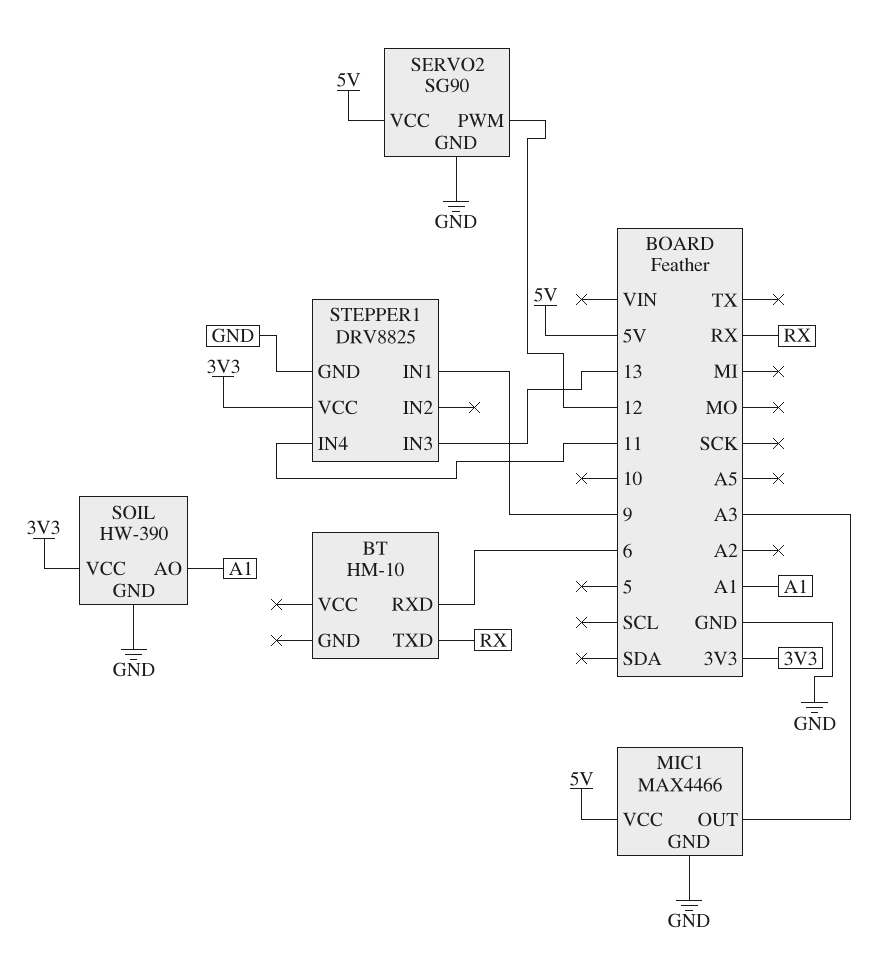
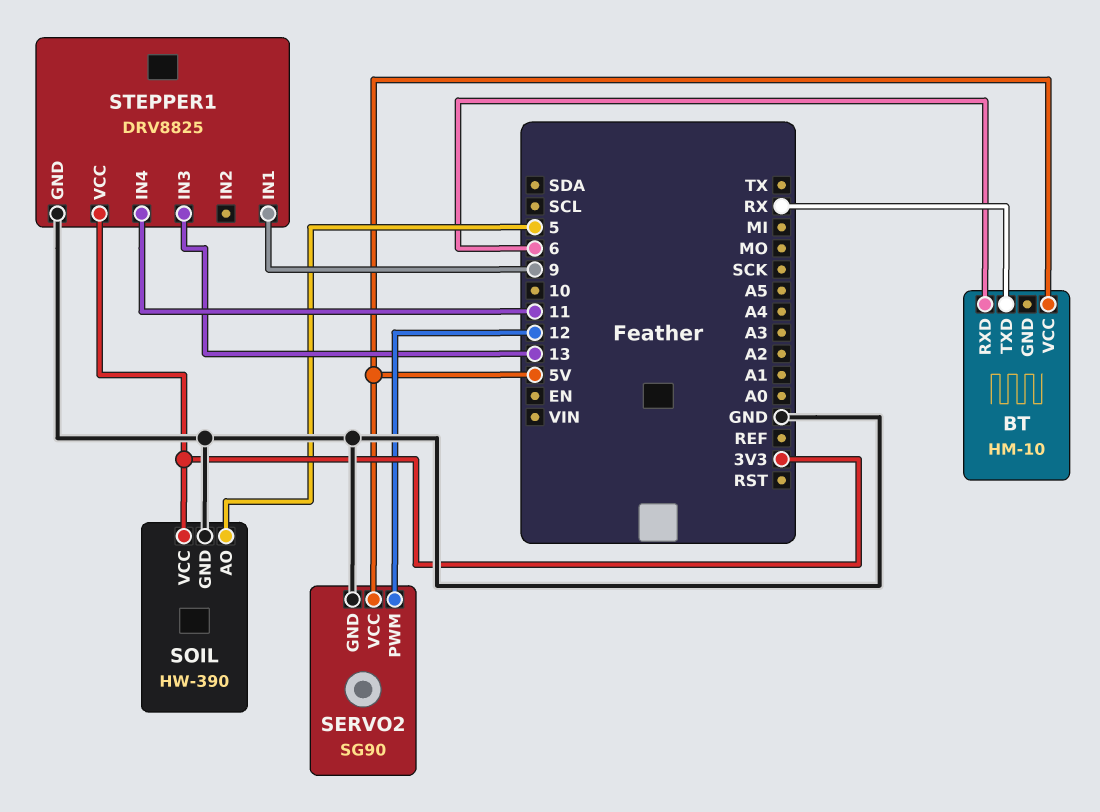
BT pin VCC: none -> 5V
MIC1: MAX4466 -> none
MIC1 pin GND: GND -> none
MIC1 pin OUT: A3 -> none
MIC1 pin VCC: 5V -> none
SOIL pin AO: A1 -> 5

